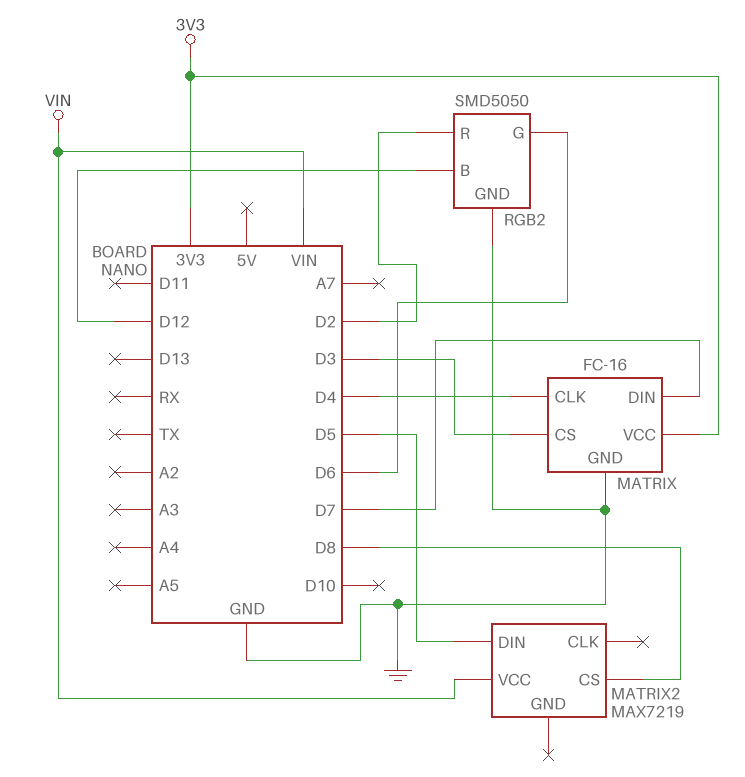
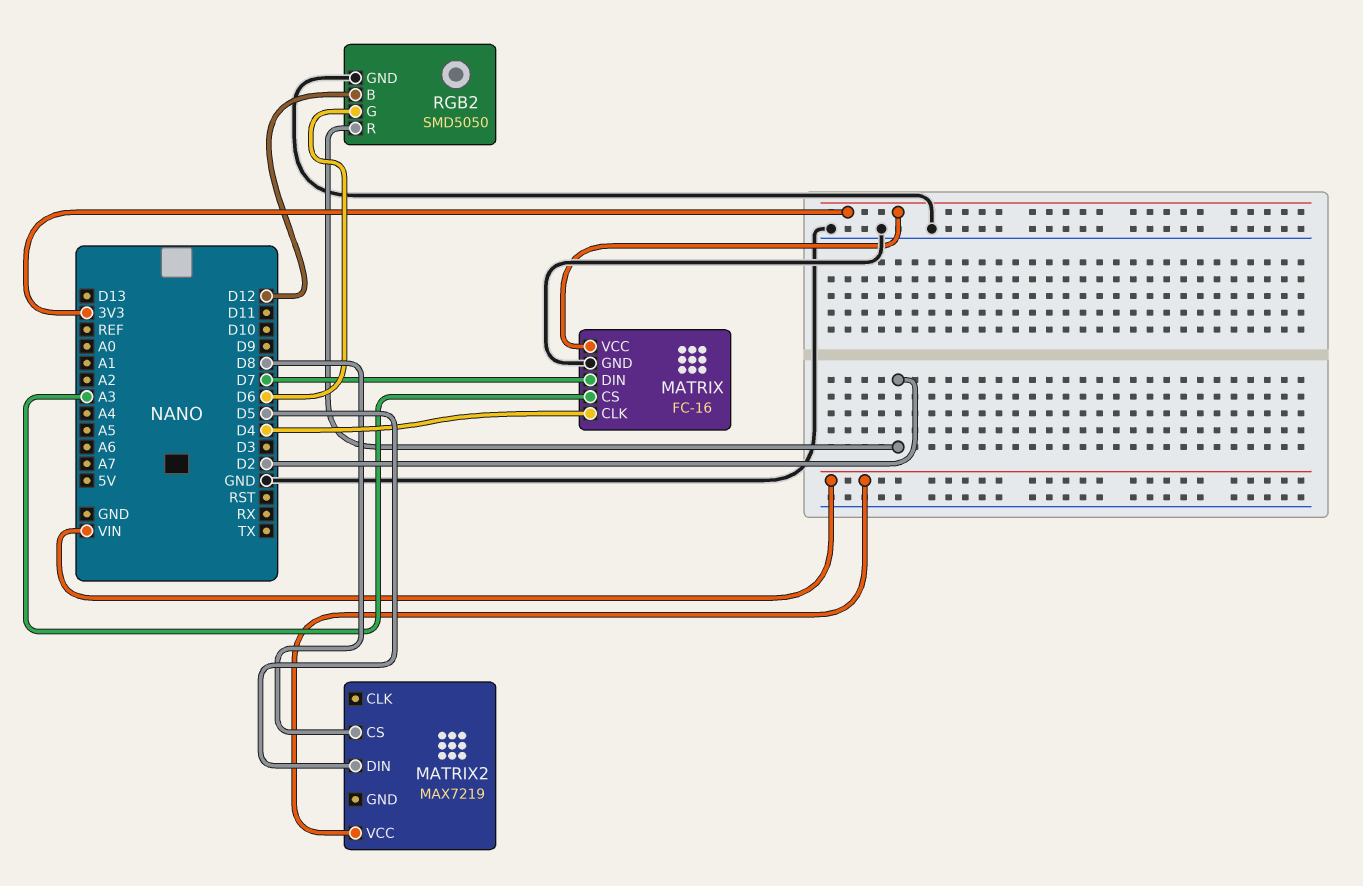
MATRIX pin CS: D3 -> A3

